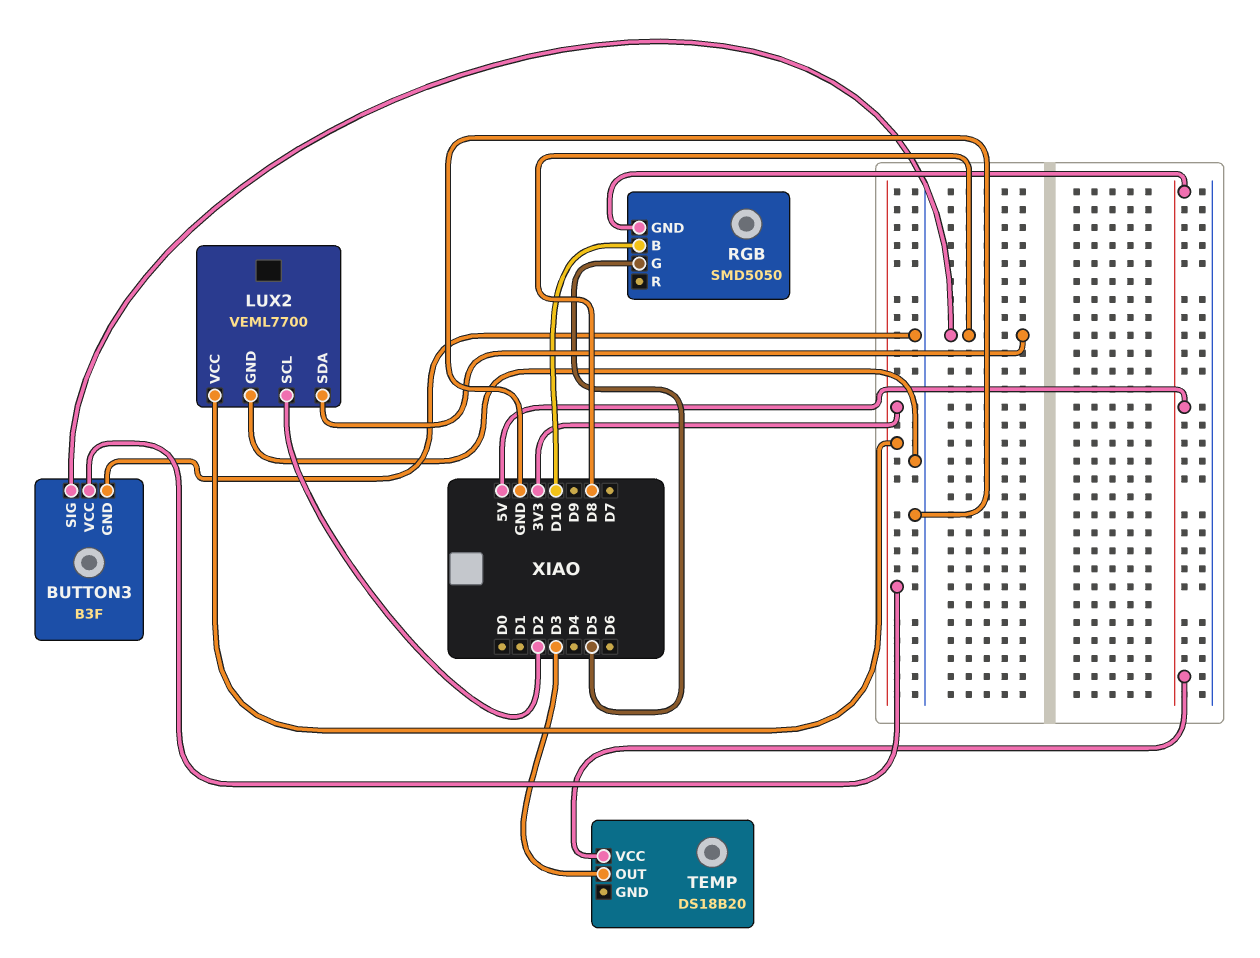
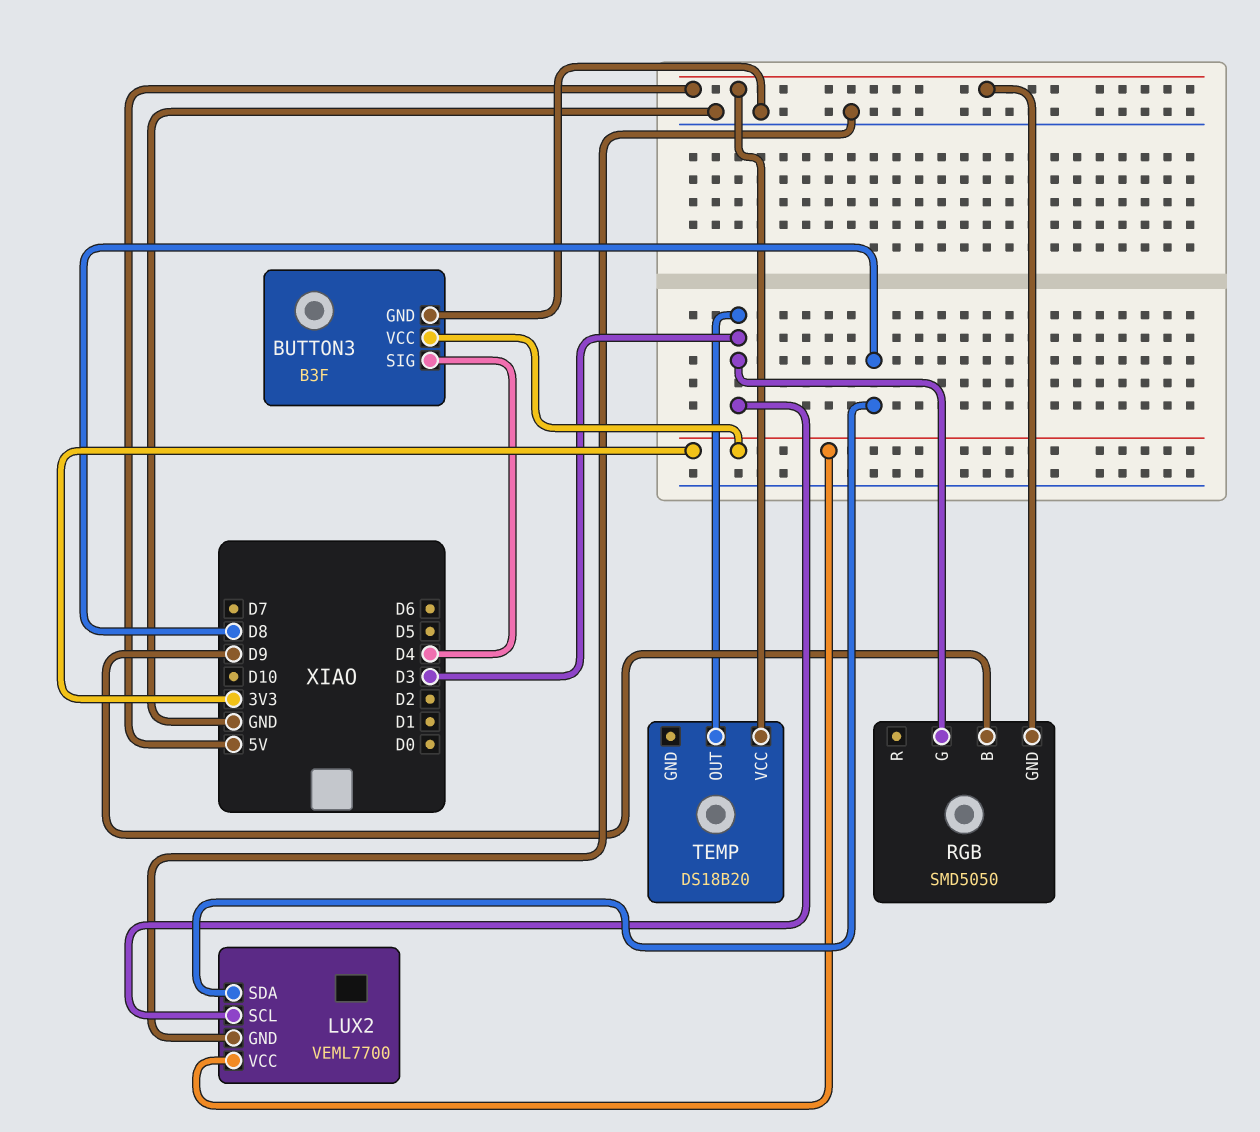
BUTTON3 pin SIG: D8 -> D4
LUX2 pin SCL: D2 -> D3
RGB pin B: D10 -> D9
RGB pin G: D5 -> D3

